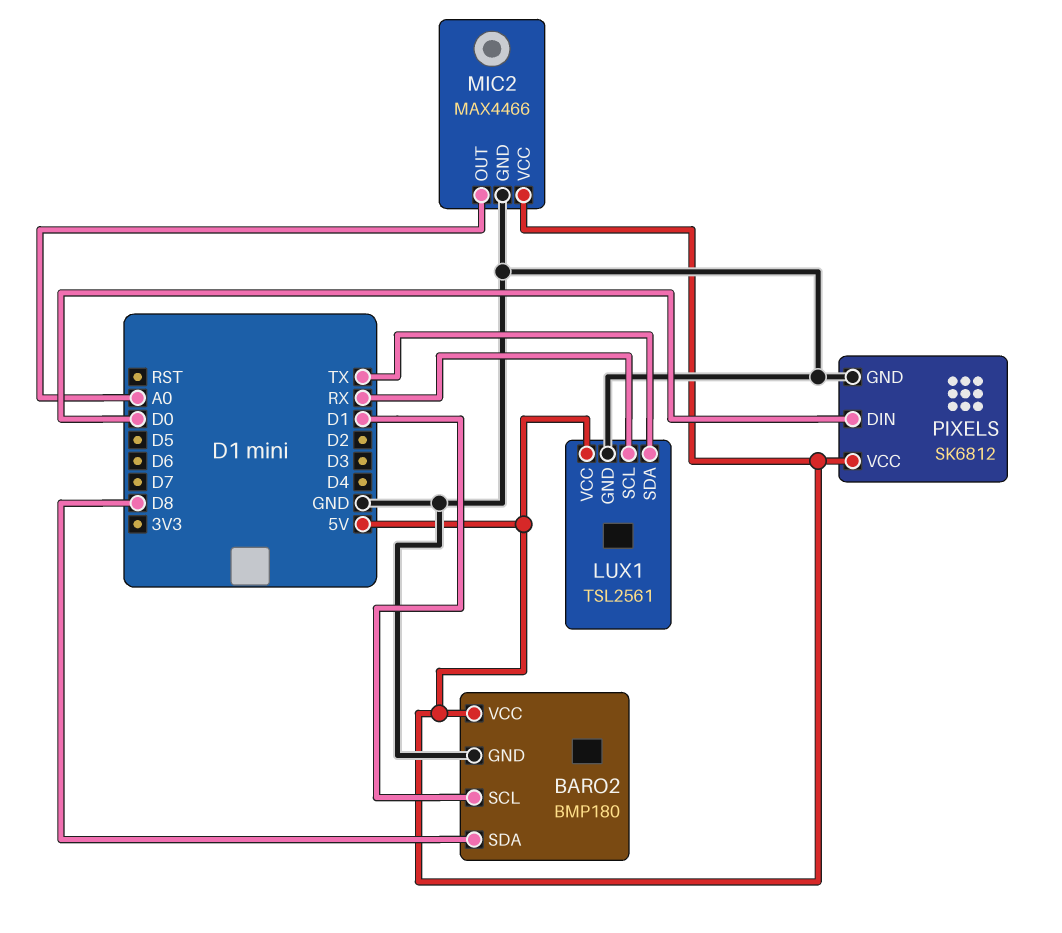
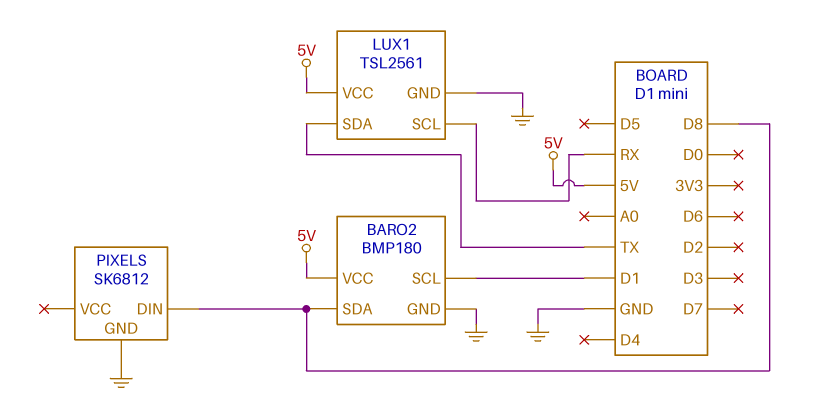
MIC2: MAX4466 -> none
MIC2 pin GND: GND -> none
MIC2 pin OUT: A0 -> none
MIC2 pin VCC: 5V -> none
PIXELS pin DIN: D0 -> D8
PIXELS pin VCC: 5V -> none

